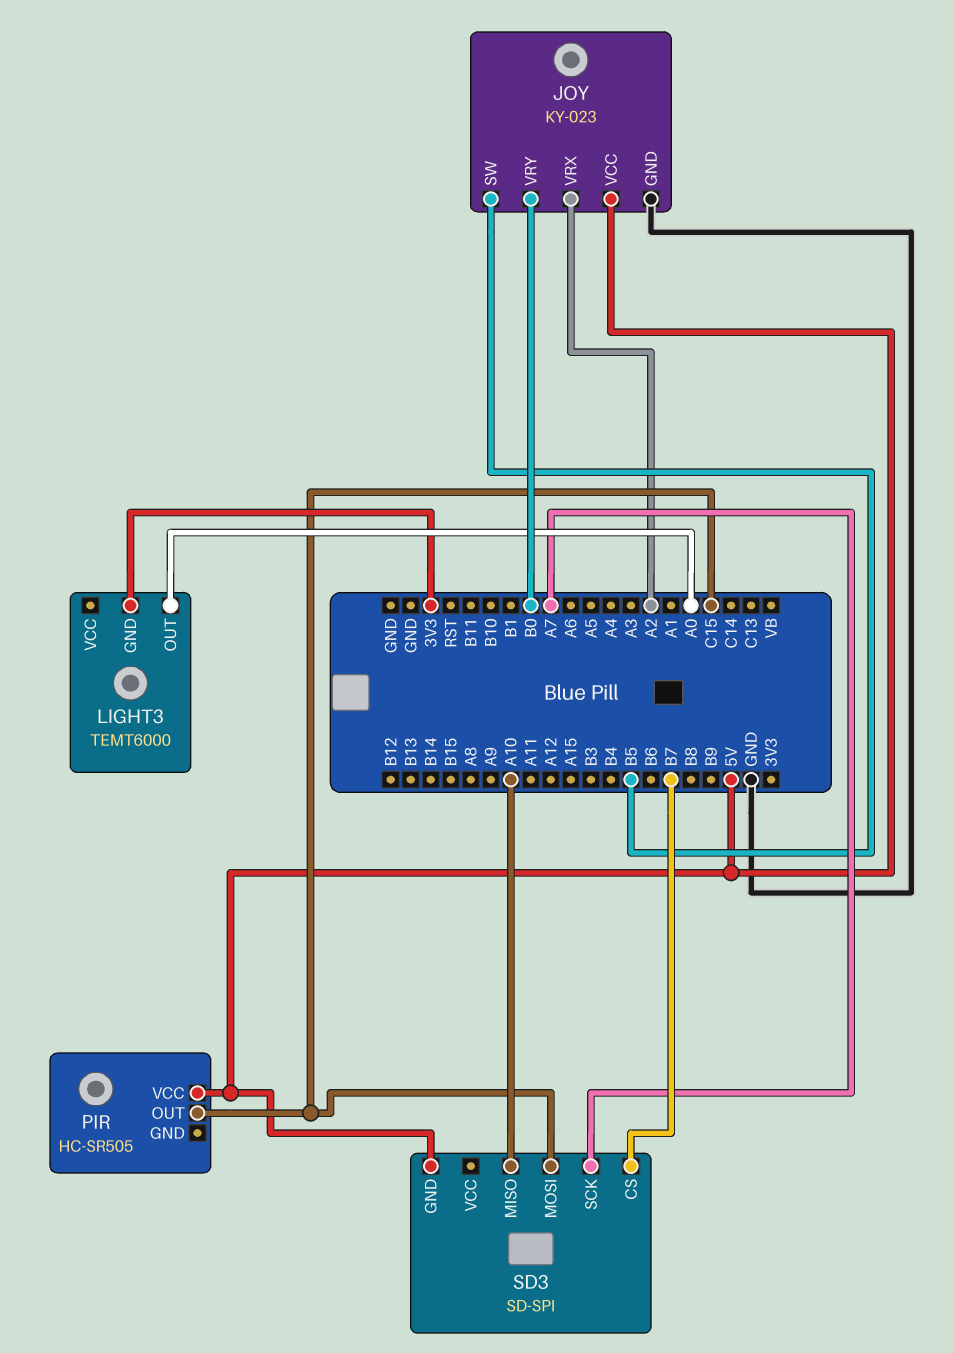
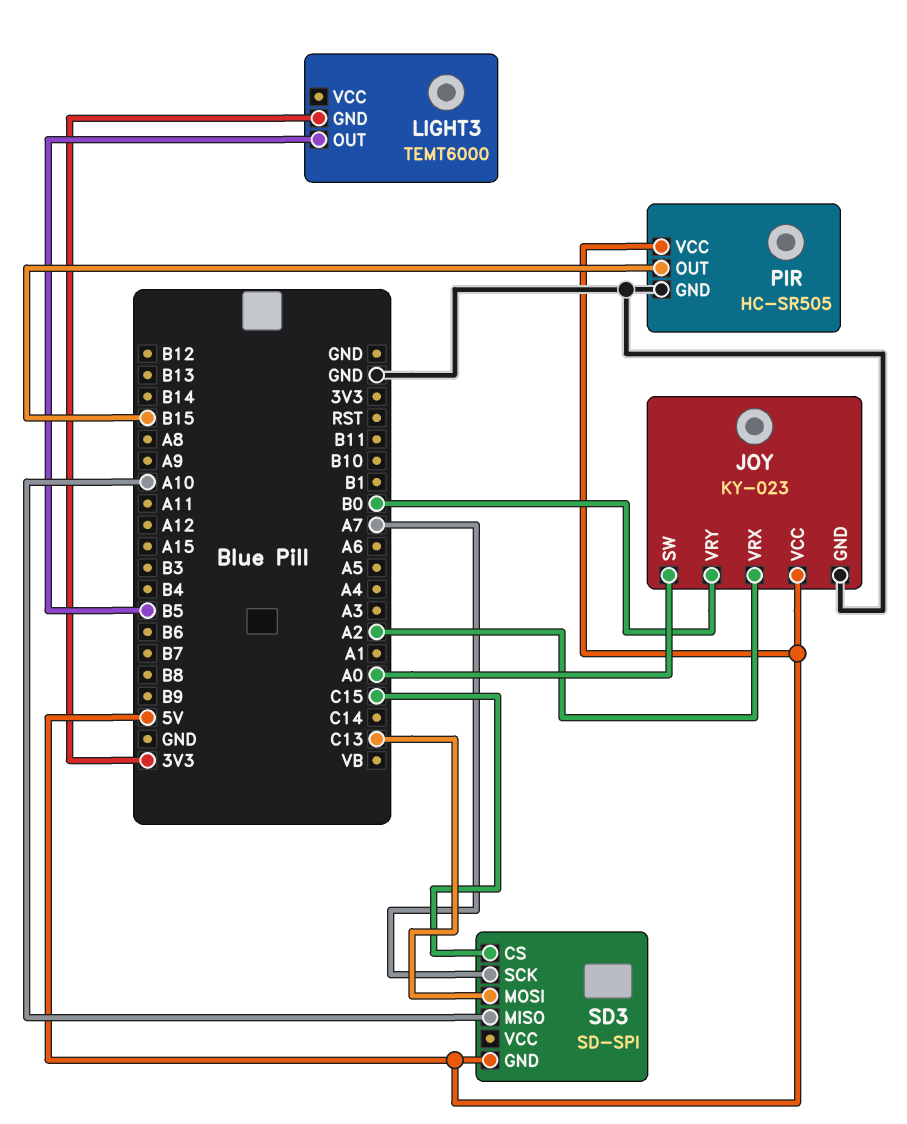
JOY pin SW: B5 -> A0
LIGHT3 pin OUT: A0 -> B5
PIR pin GND: none -> GND
PIR pin OUT: C15 -> B15
SD3 pin CS: B7 -> C15
SD3 pin MOSI: C15 -> C13

